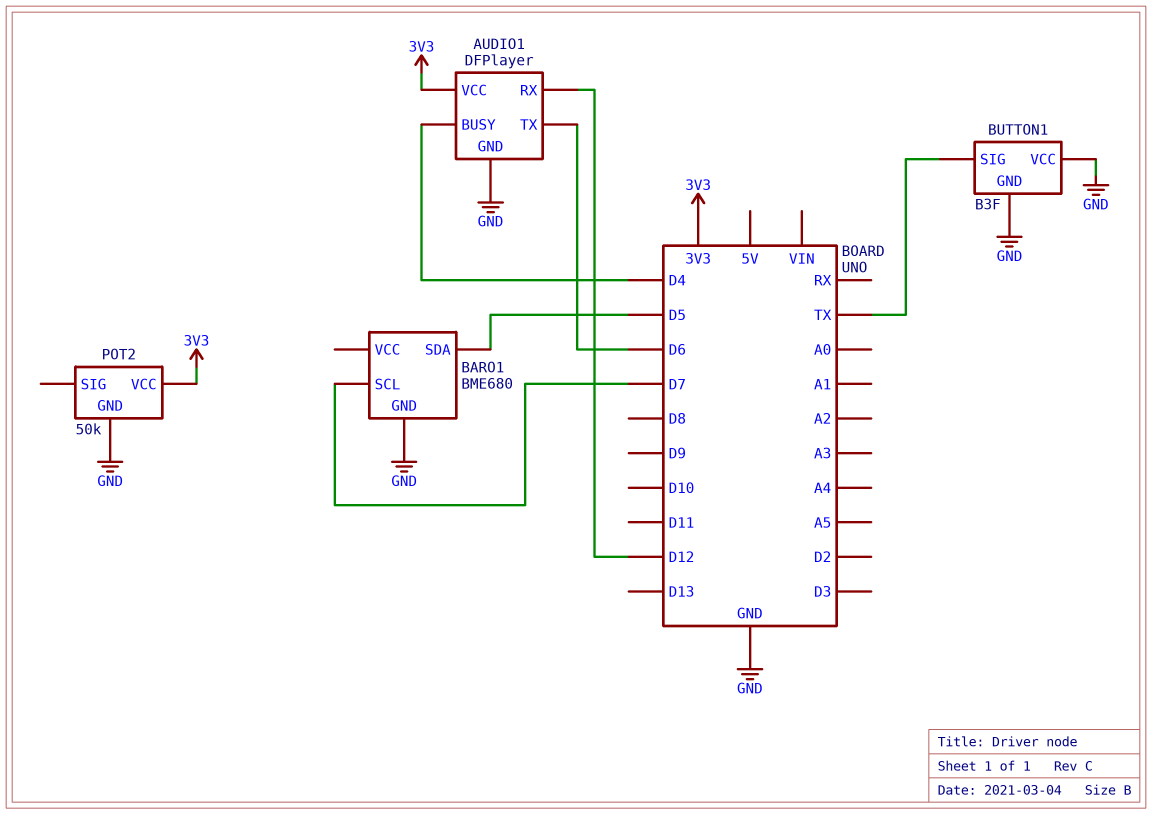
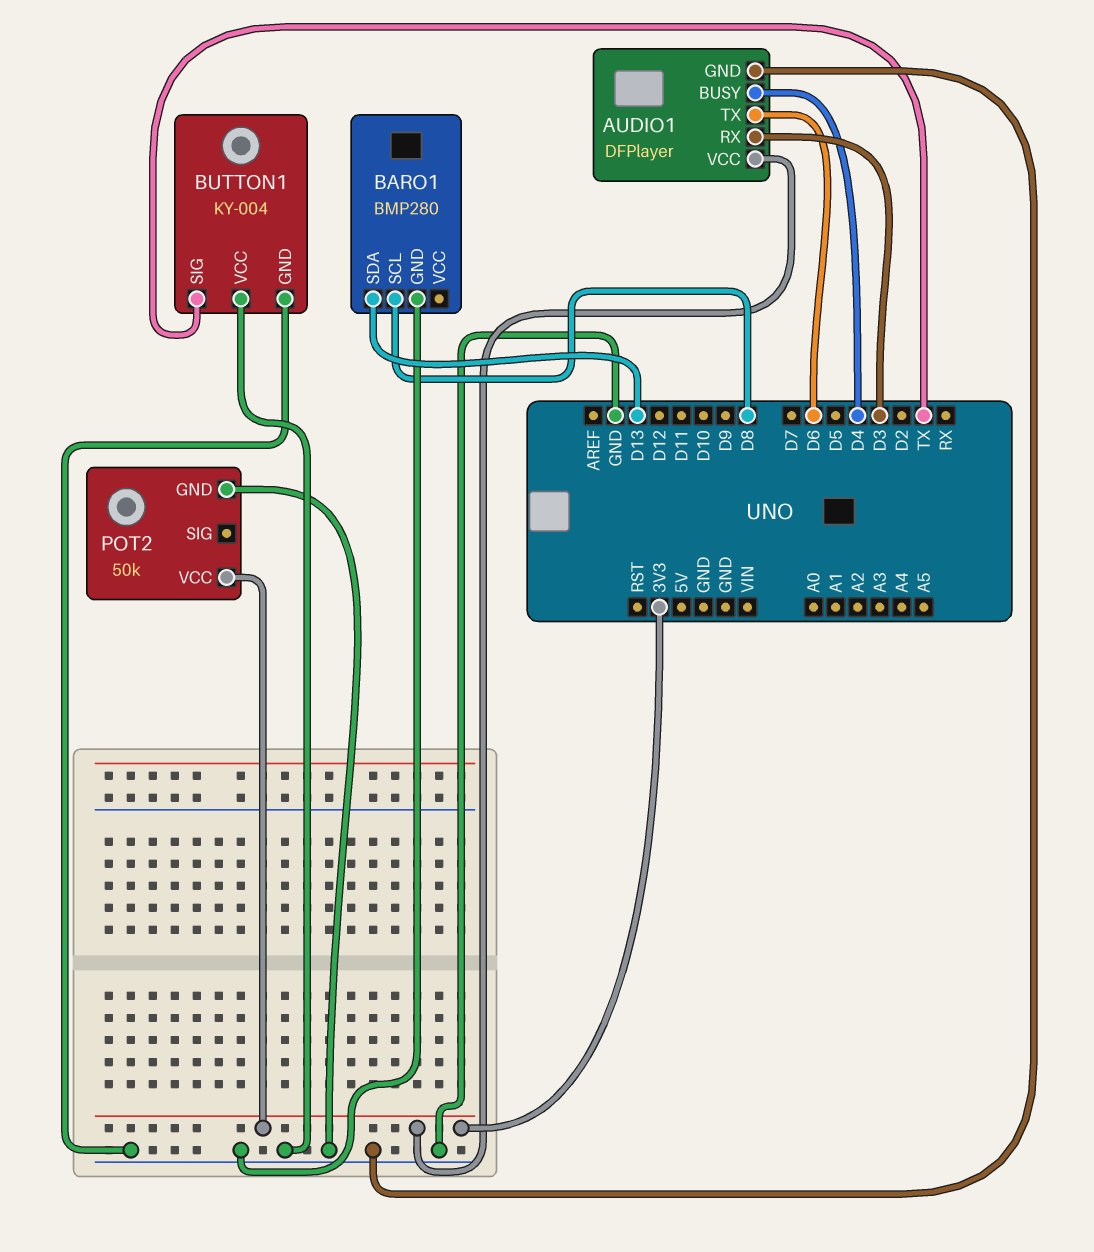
AUDIO1 pin RX: D12 -> D3
BARO1: BME680 -> BMP280
BARO1 pin SCL: D7 -> D8
BARO1 pin SDA: D5 -> D13
BUTTON1: B3F -> KY-004

